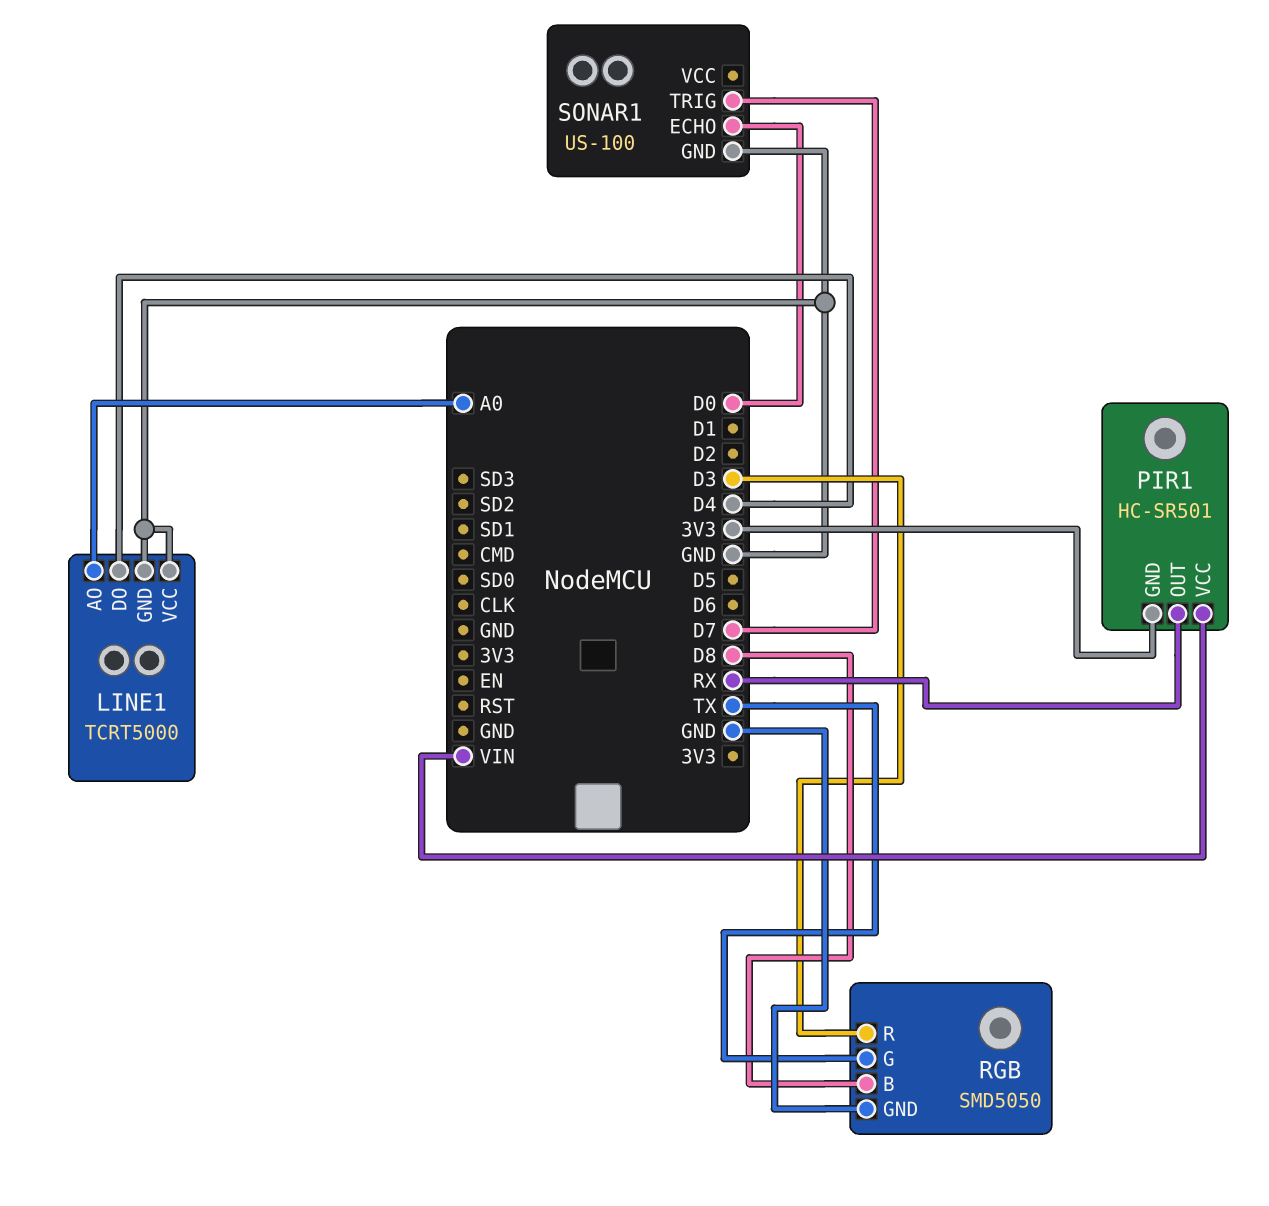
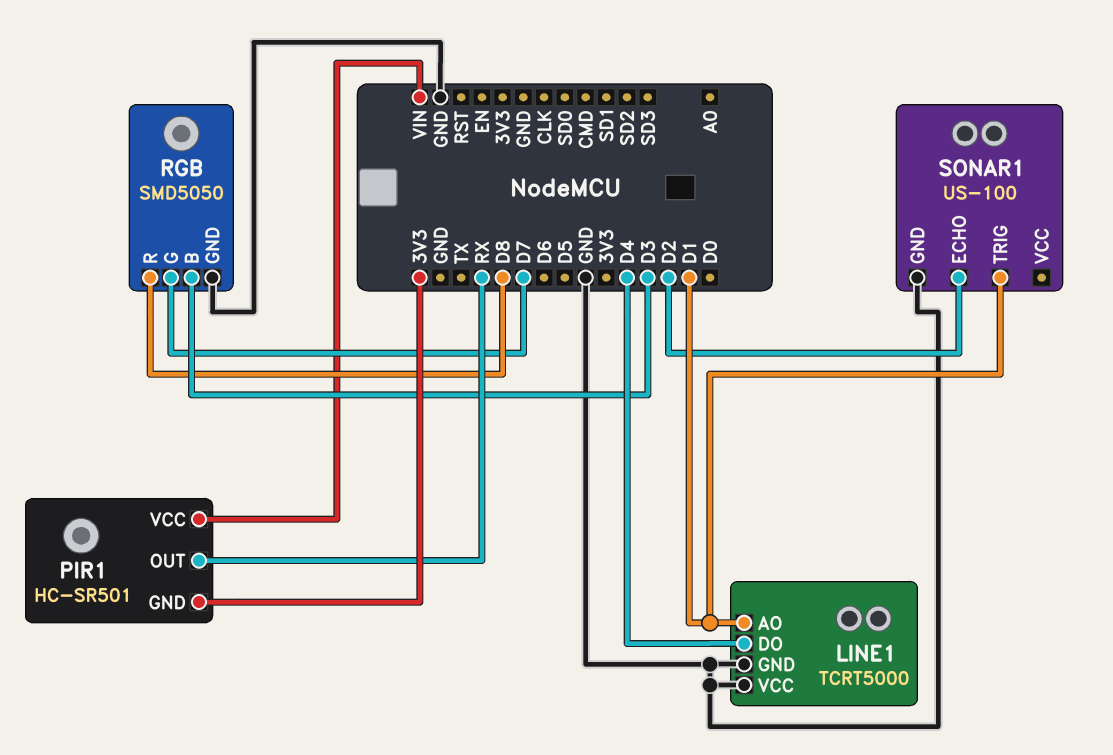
LINE1 pin AO: A0 -> D1
RGB pin B: D8 -> D3
RGB pin G: TX -> D7
RGB pin R: D3 -> D8
SONAR1 pin ECHO: D0 -> D2
SONAR1 pin TRIG: D7 -> D1

